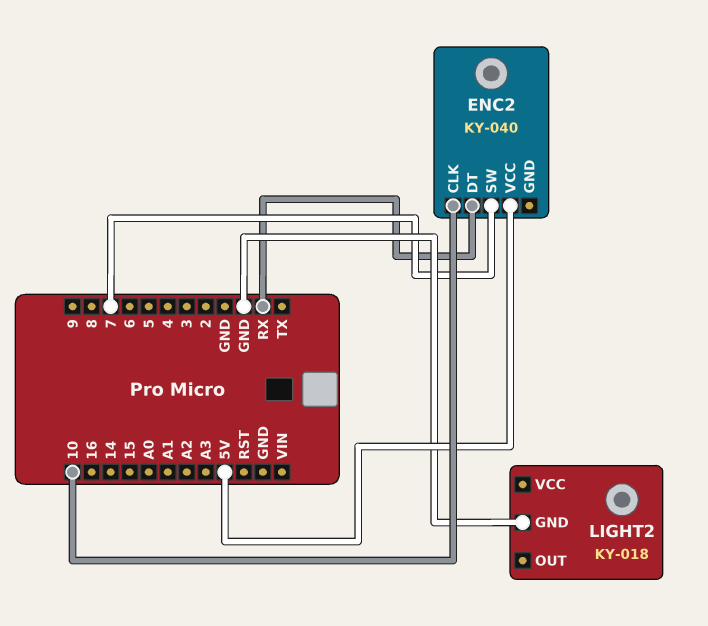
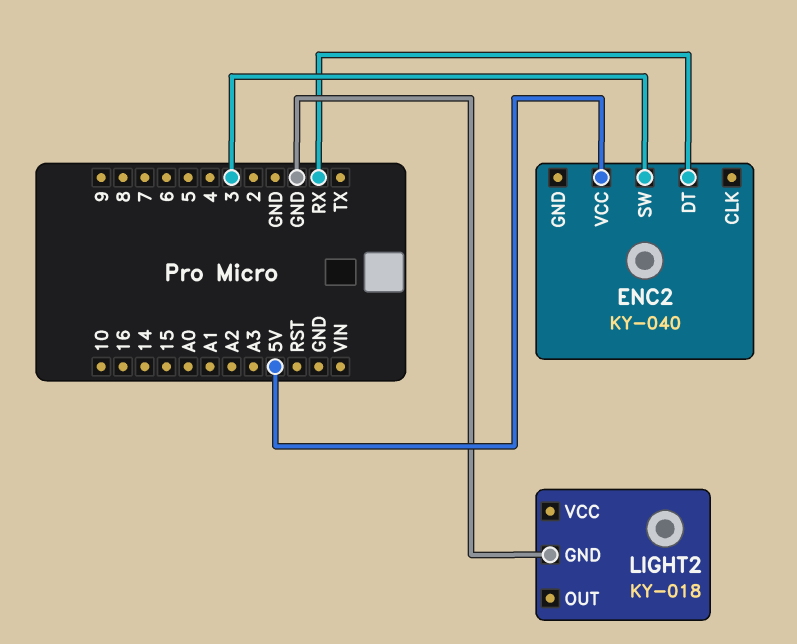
ENC2 pin CLK: 10 -> none
ENC2 pin SW: 7 -> 3

